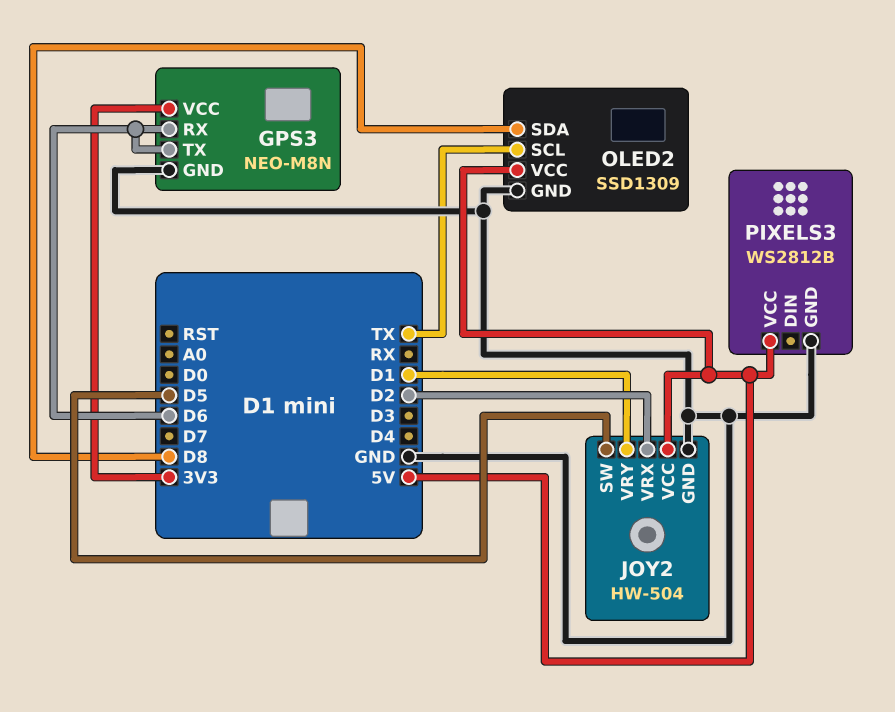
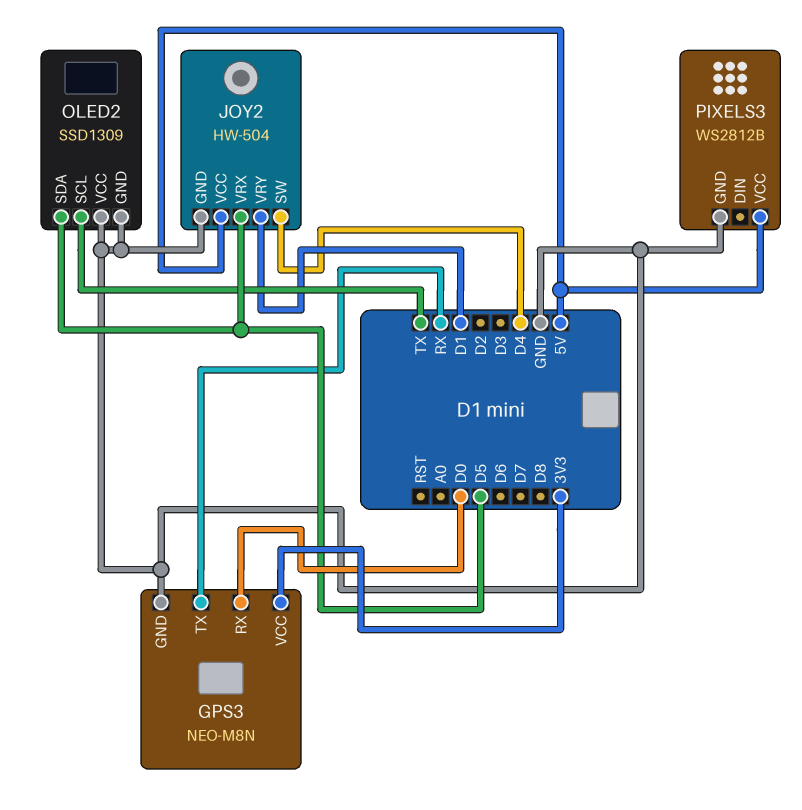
GPS3 pin RX: D6 -> D0
GPS3 pin TX: D6 -> RX
JOY2 pin SW: D5 -> D4
JOY2 pin VRX: D2 -> D5
OLED2 pin SDA: D8 -> D5
OLED2 pin VCC: 5V -> GND

